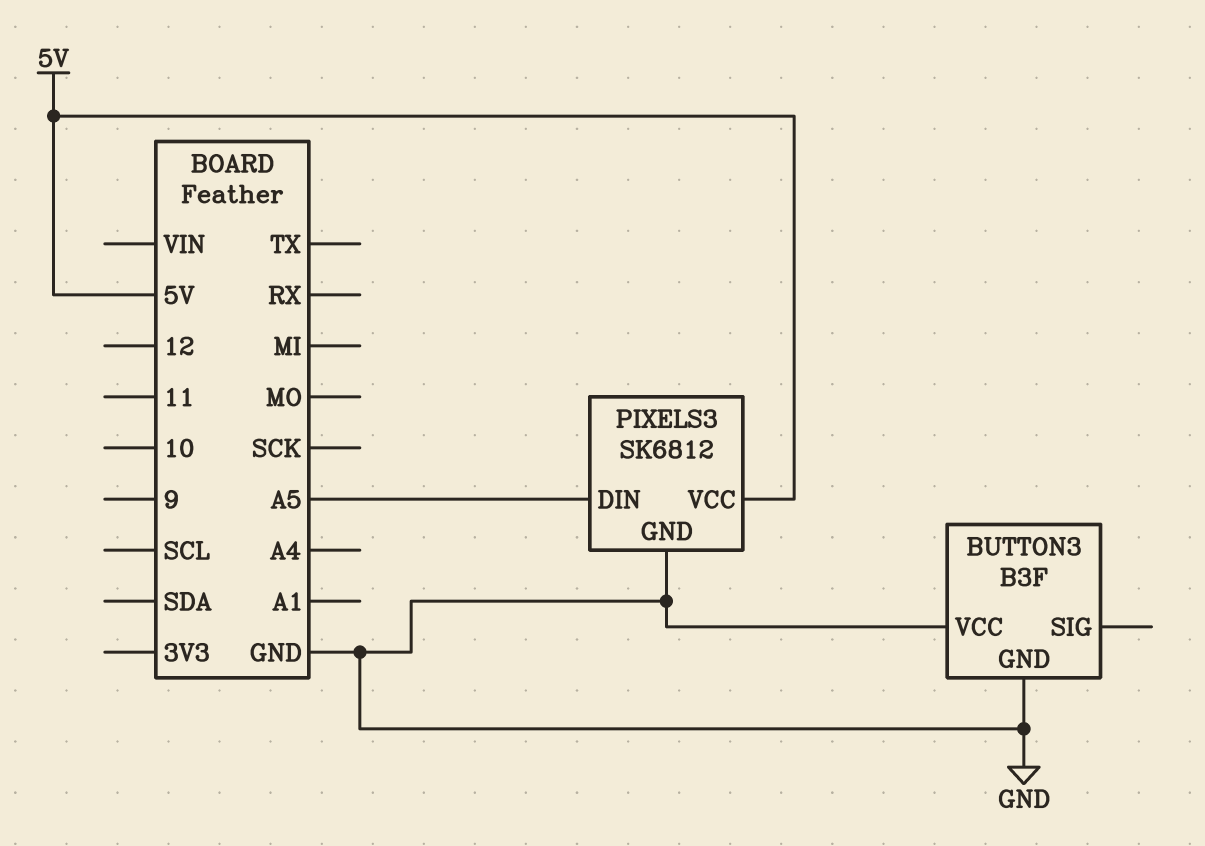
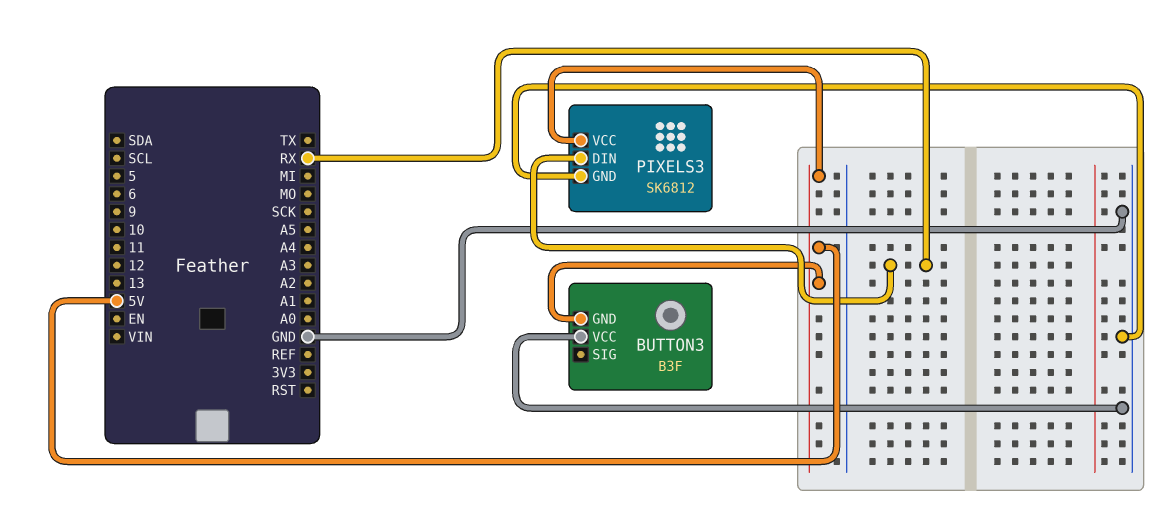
BUTTON3 pin GND: GND -> 5V
PIXELS3 pin DIN: A5 -> RX

